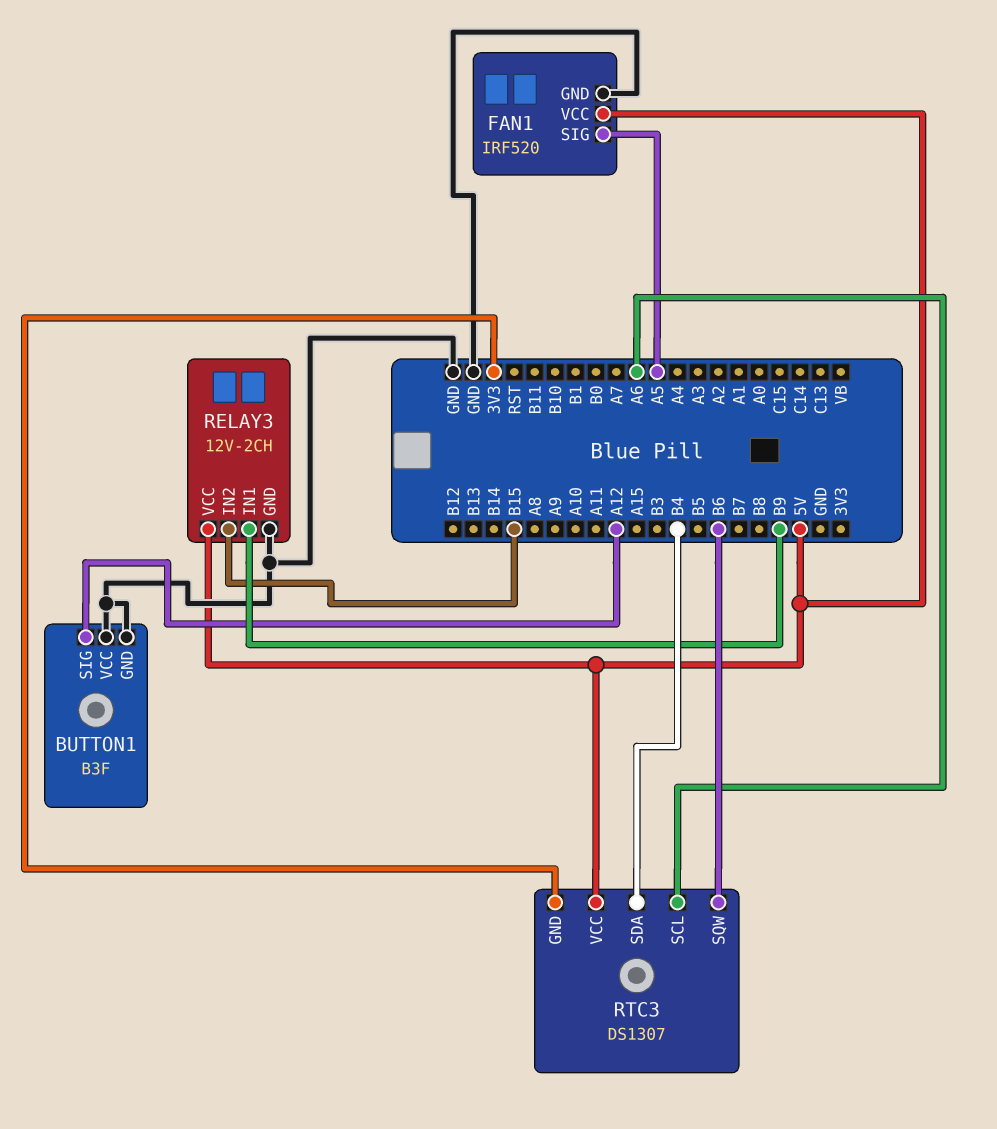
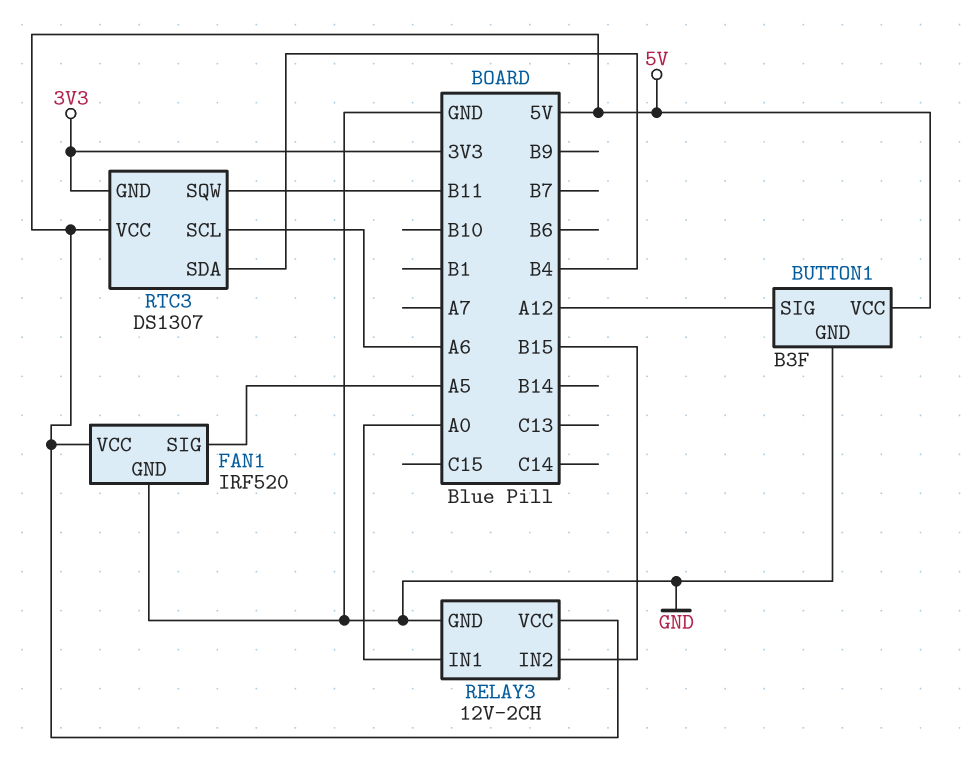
BUTTON1 pin VCC: GND -> 5V
RELAY3 pin IN1: B9 -> A0
RTC3 pin SQW: B6 -> B11

